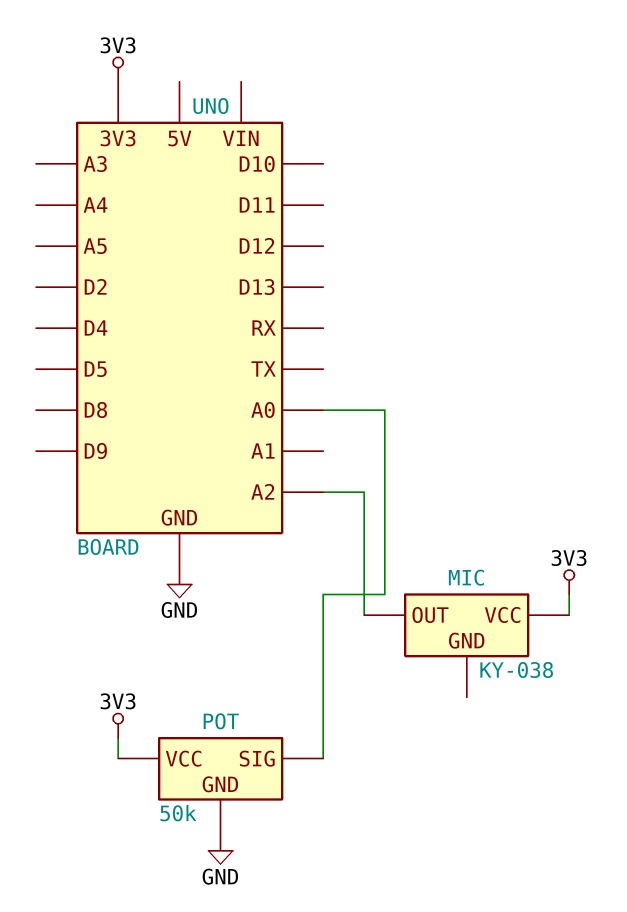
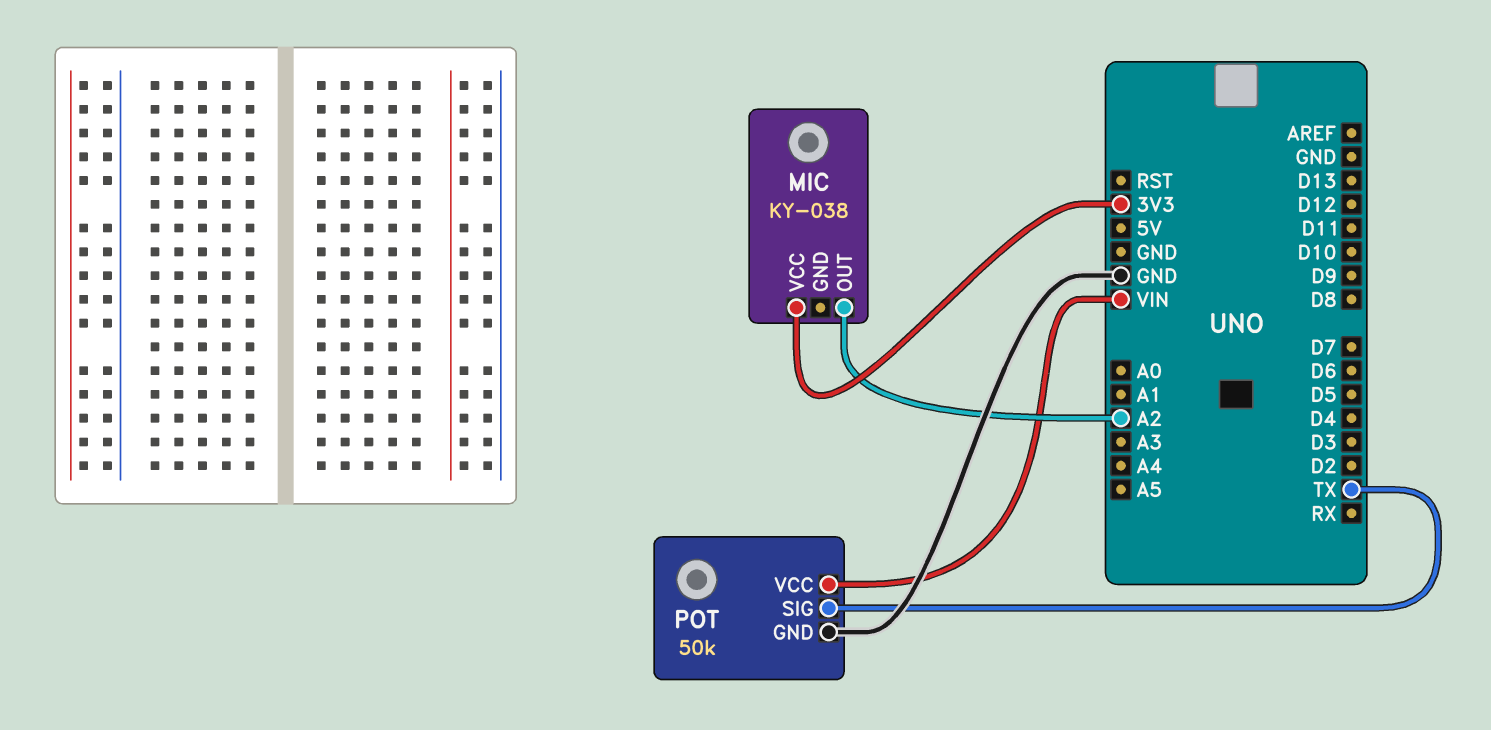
POT pin SIG: A0 -> TX
POT pin VCC: 3V3 -> VIN

